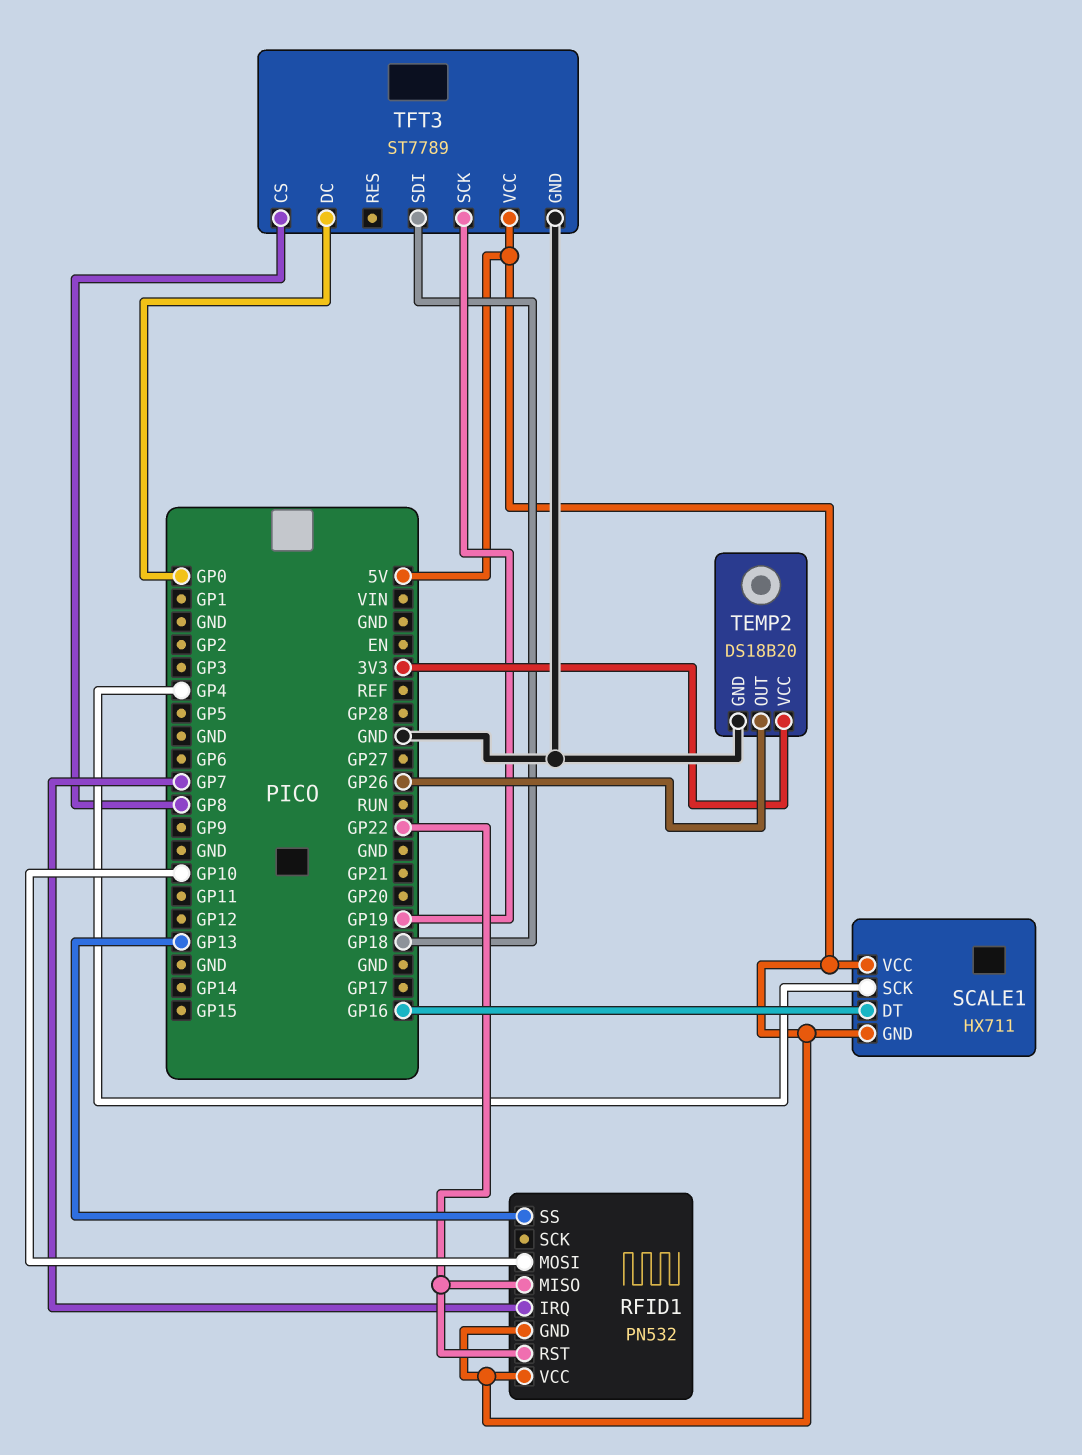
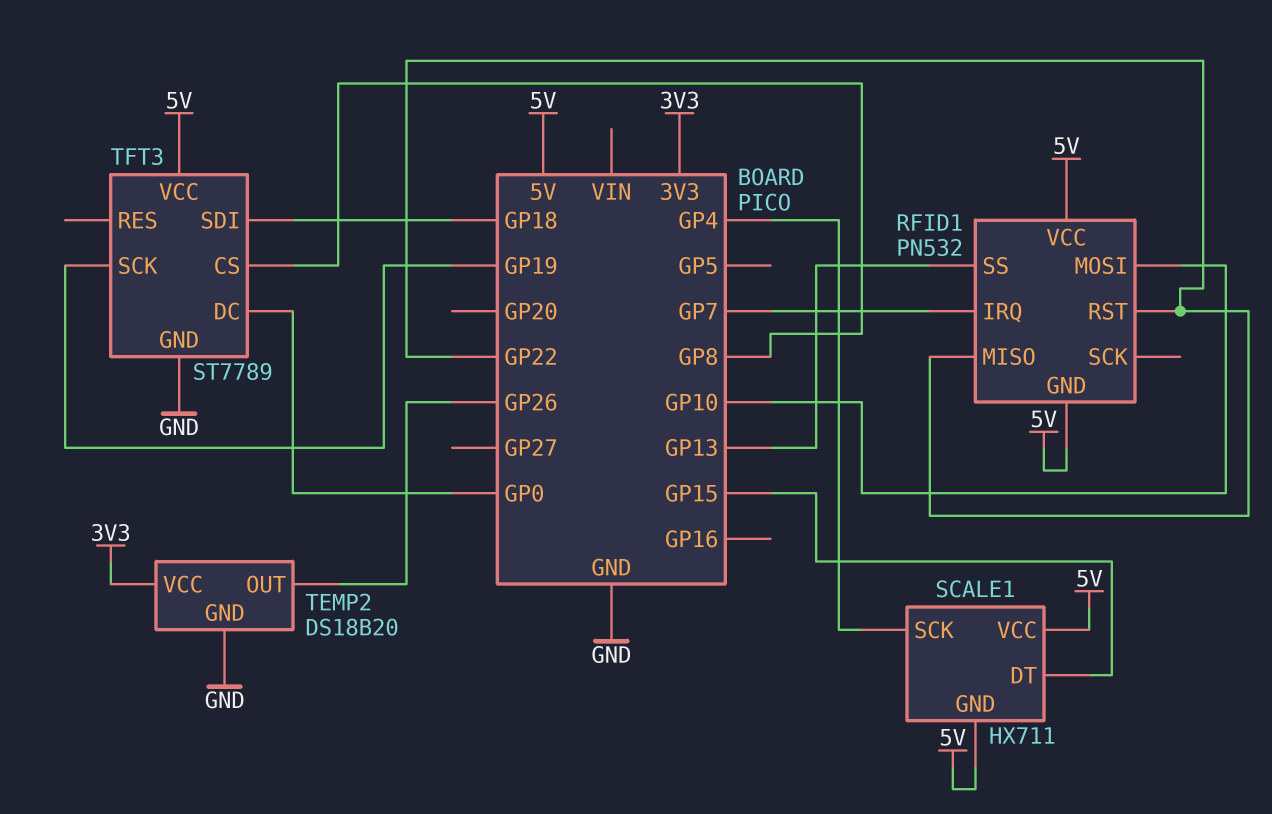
SCALE1 pin DT: GP16 -> GP15

